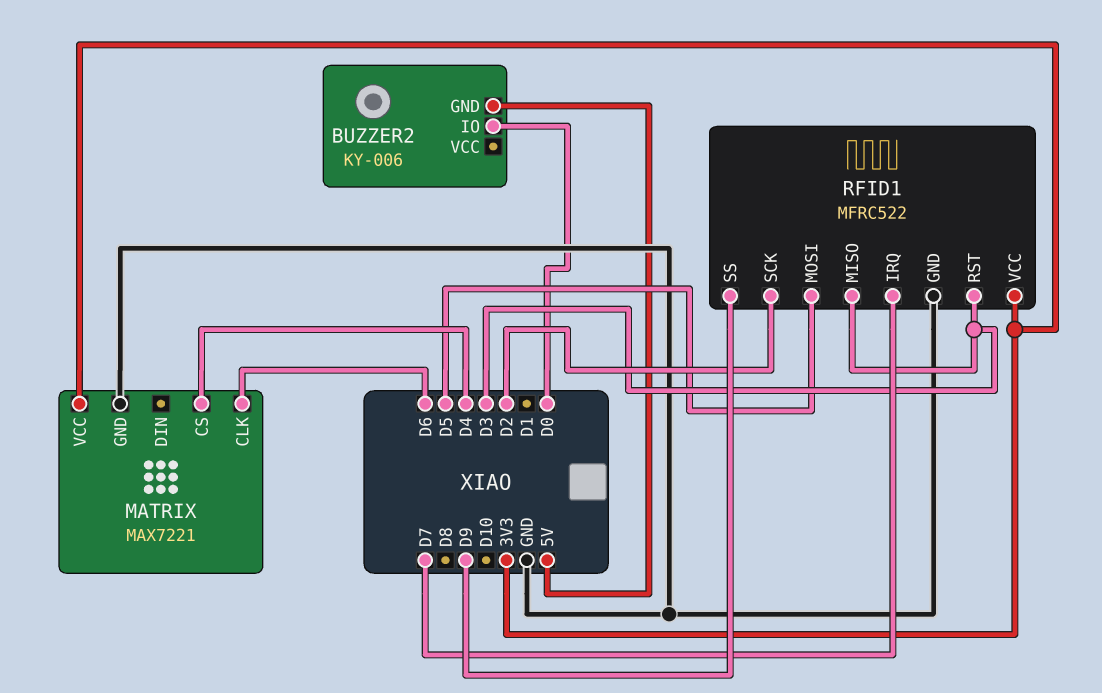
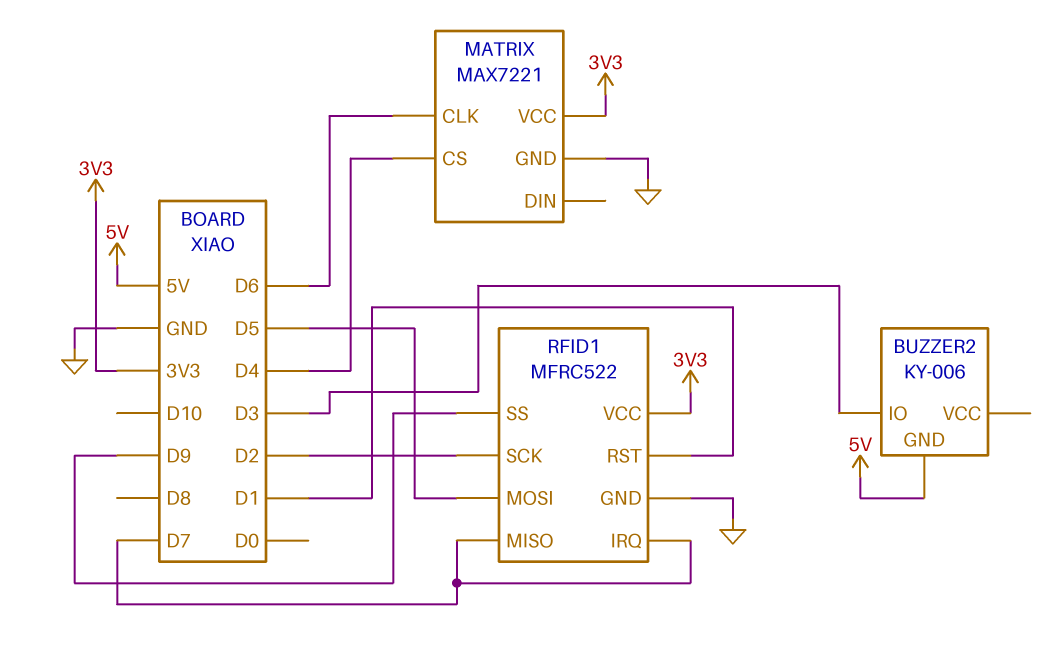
BUZZER2 pin IO: D0 -> D3
RFID1 pin MISO: D3 -> D7
RFID1 pin RST: D3 -> D1

